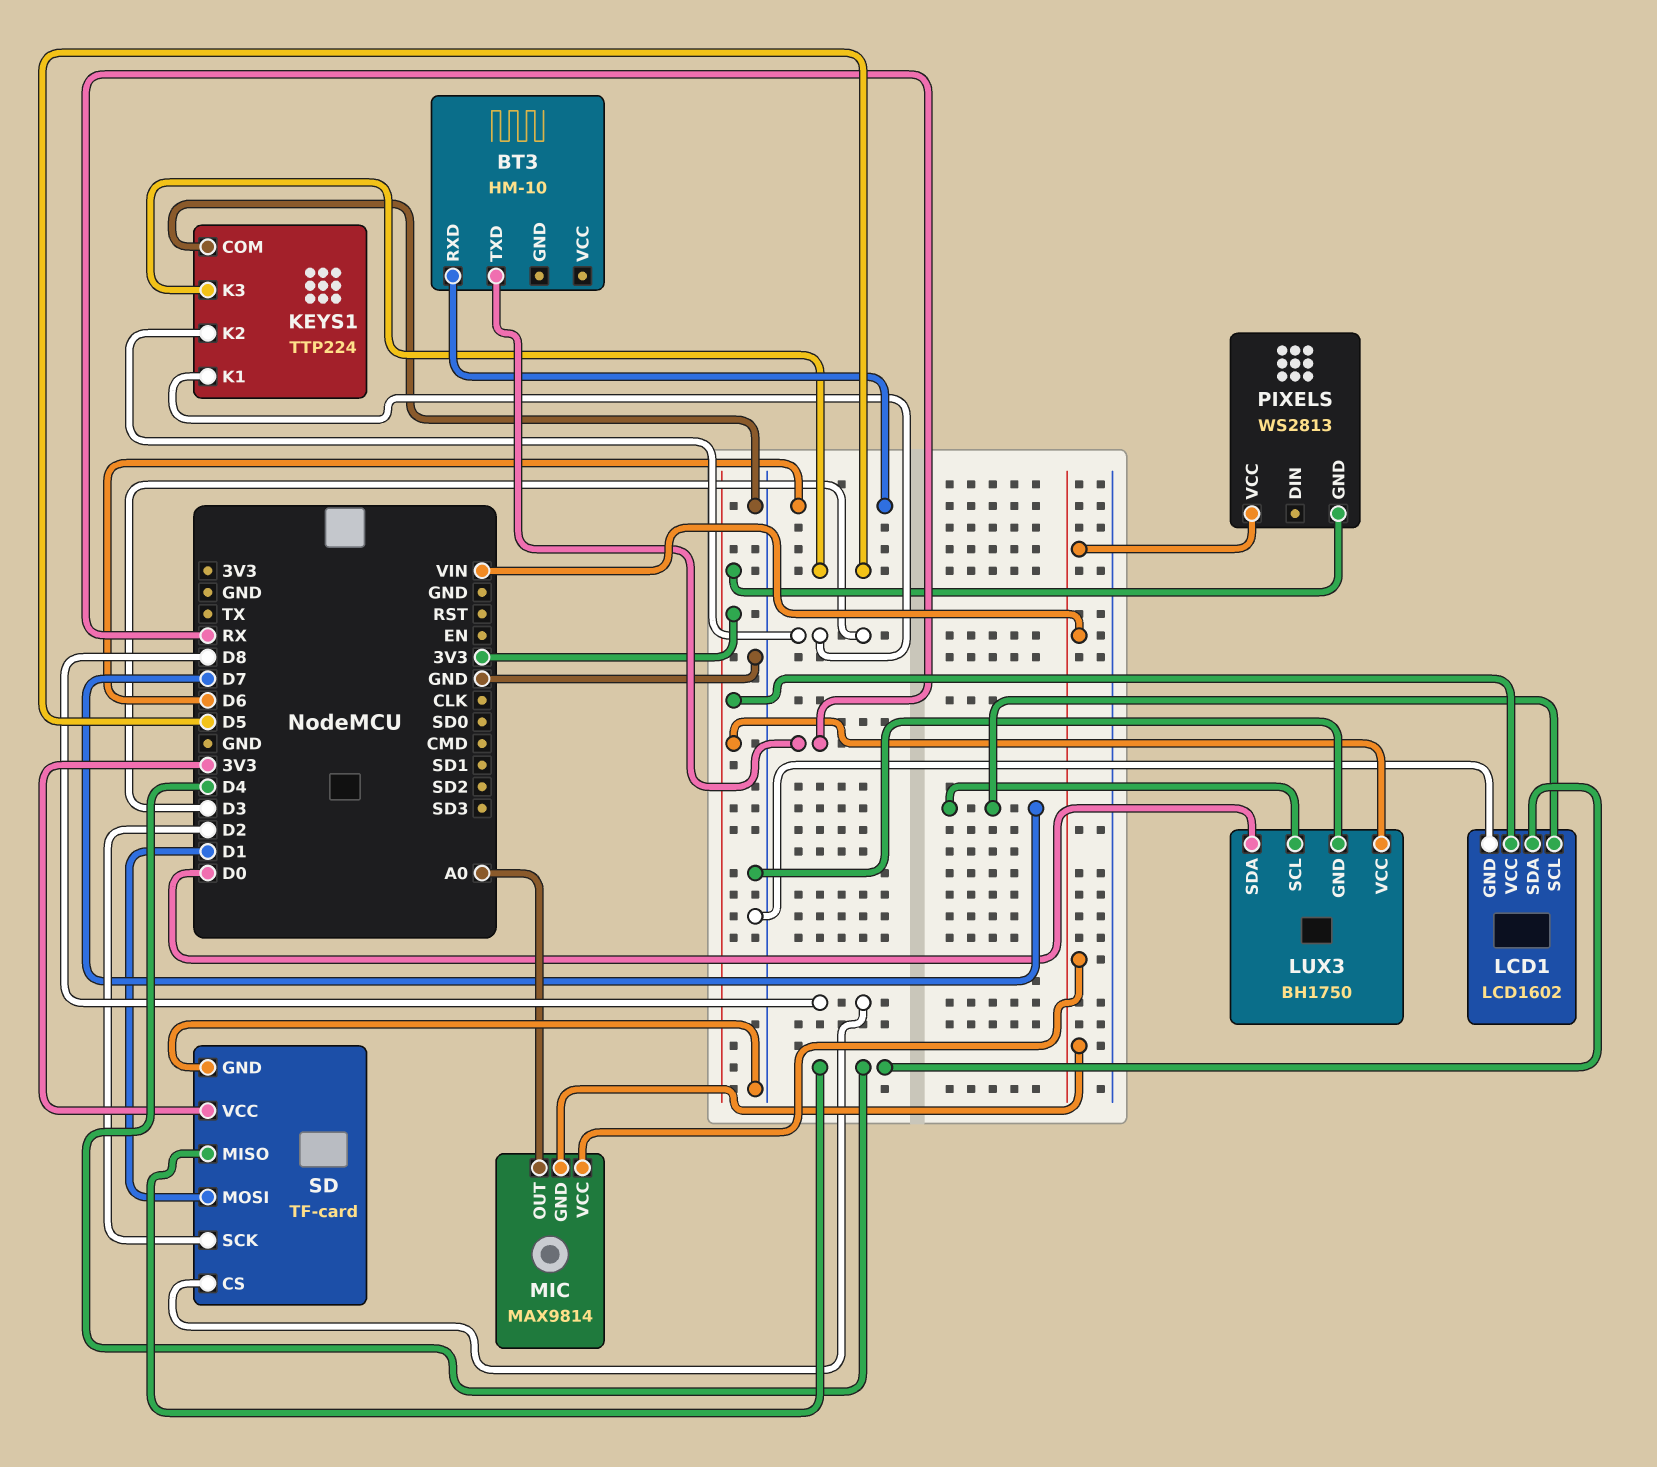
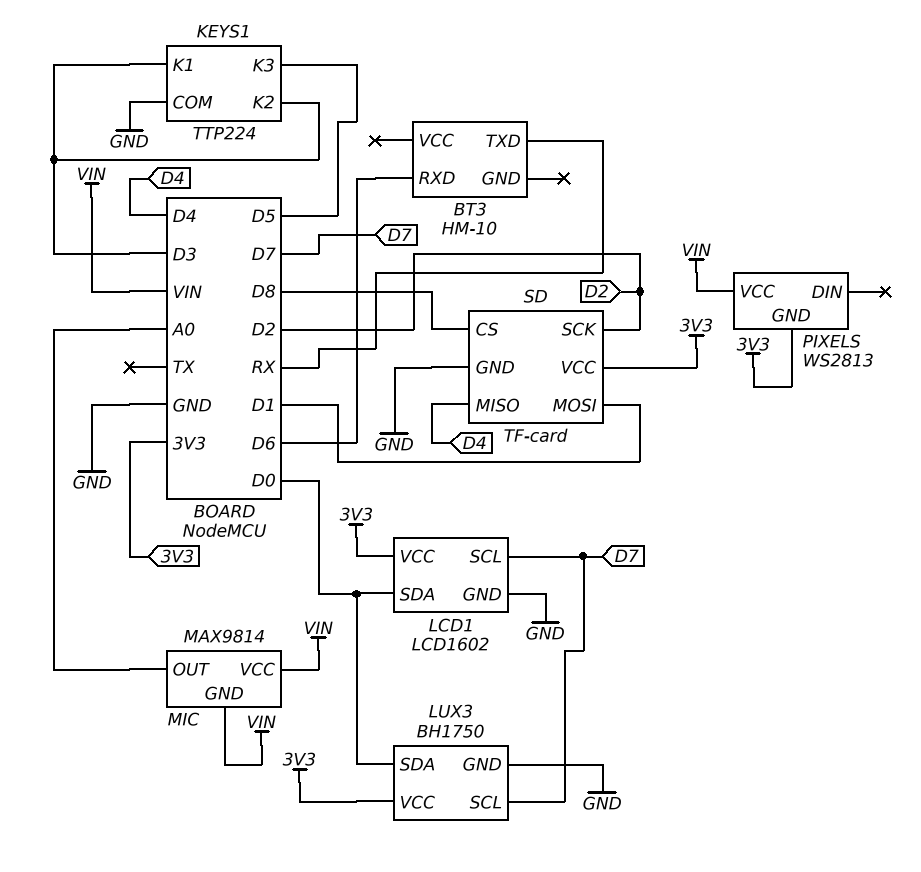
LCD1 pin SDA: D4 -> D0

